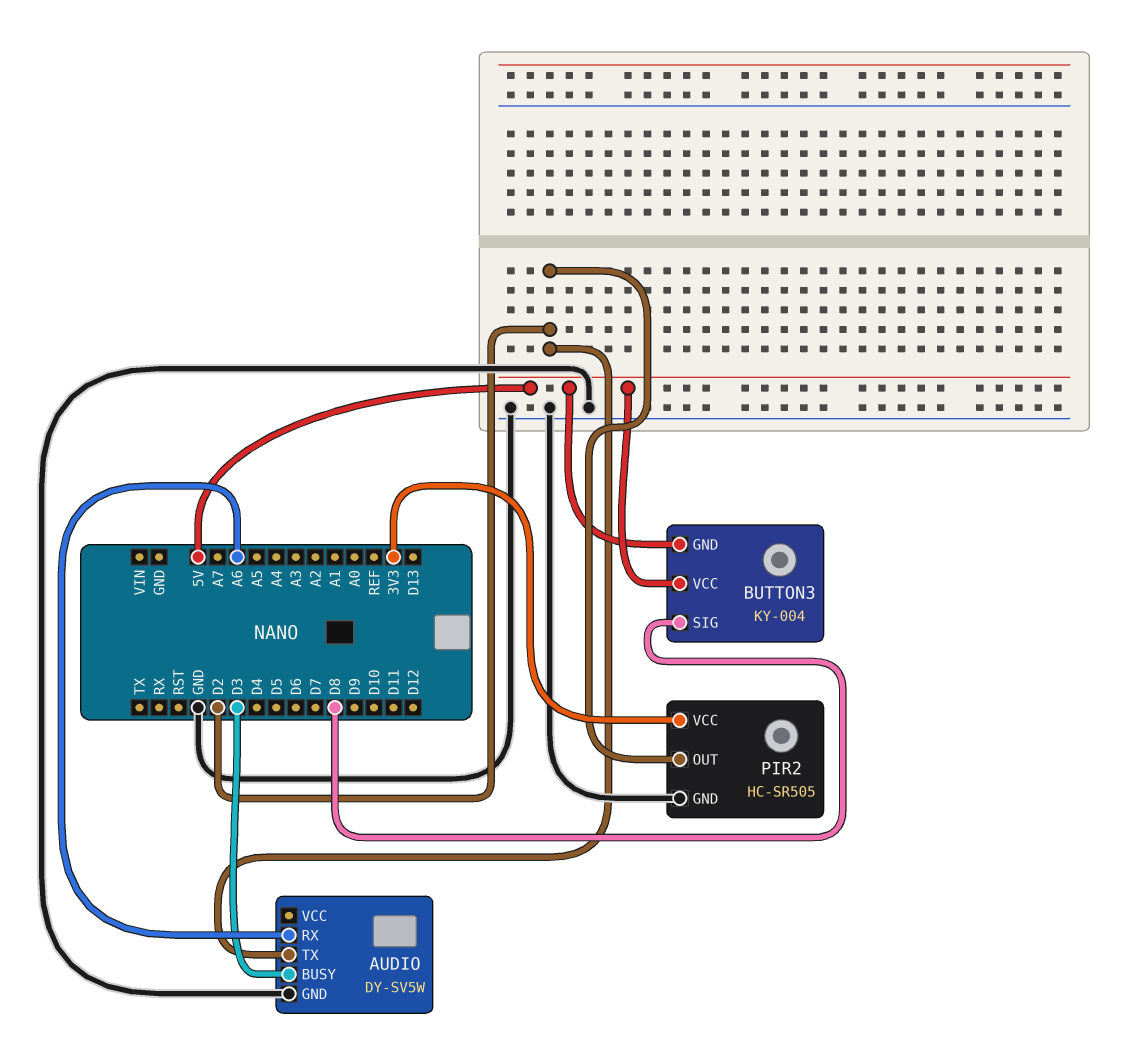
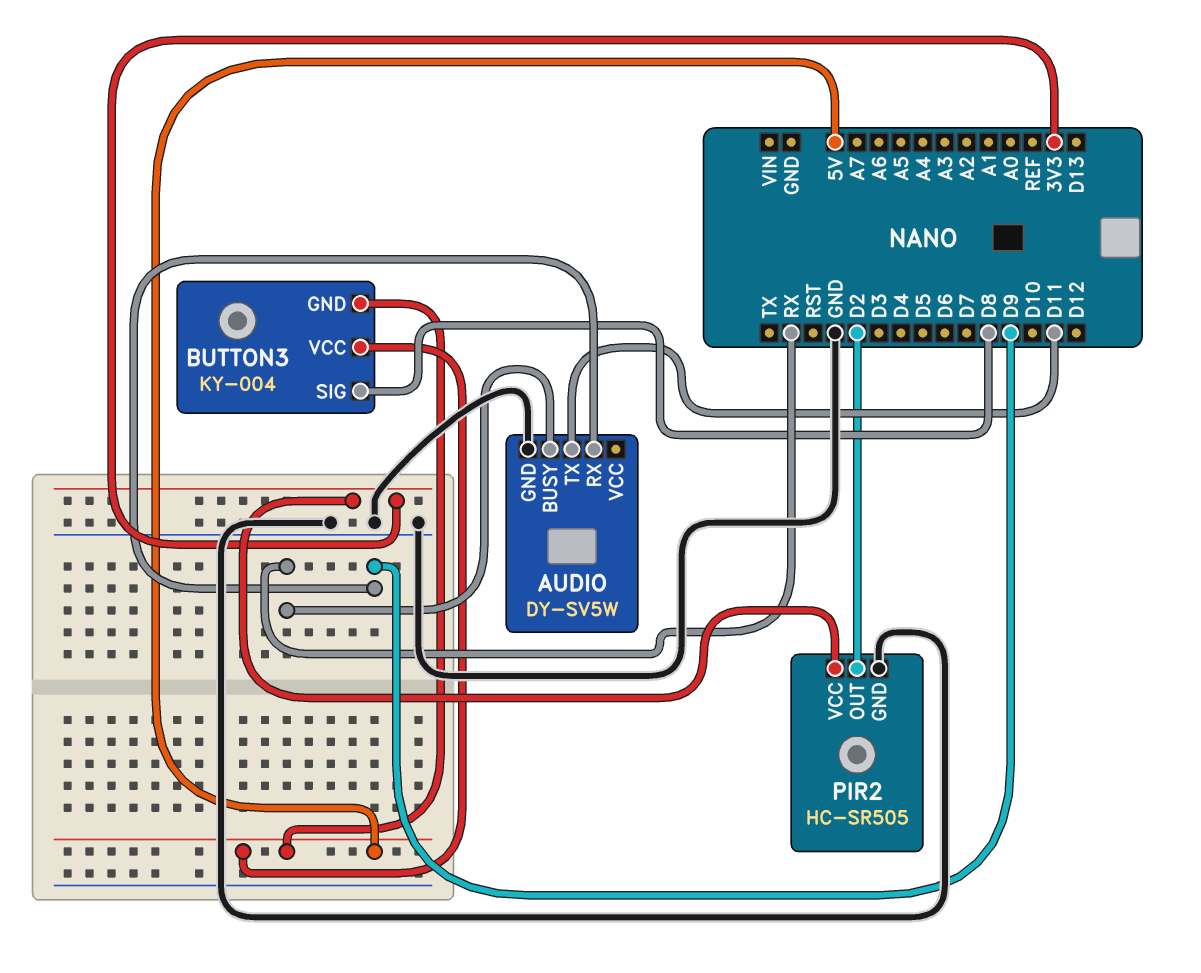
AUDIO pin BUSY: D3 -> RX
AUDIO pin RX: A6 -> D9
AUDIO pin TX: D2 -> D11

